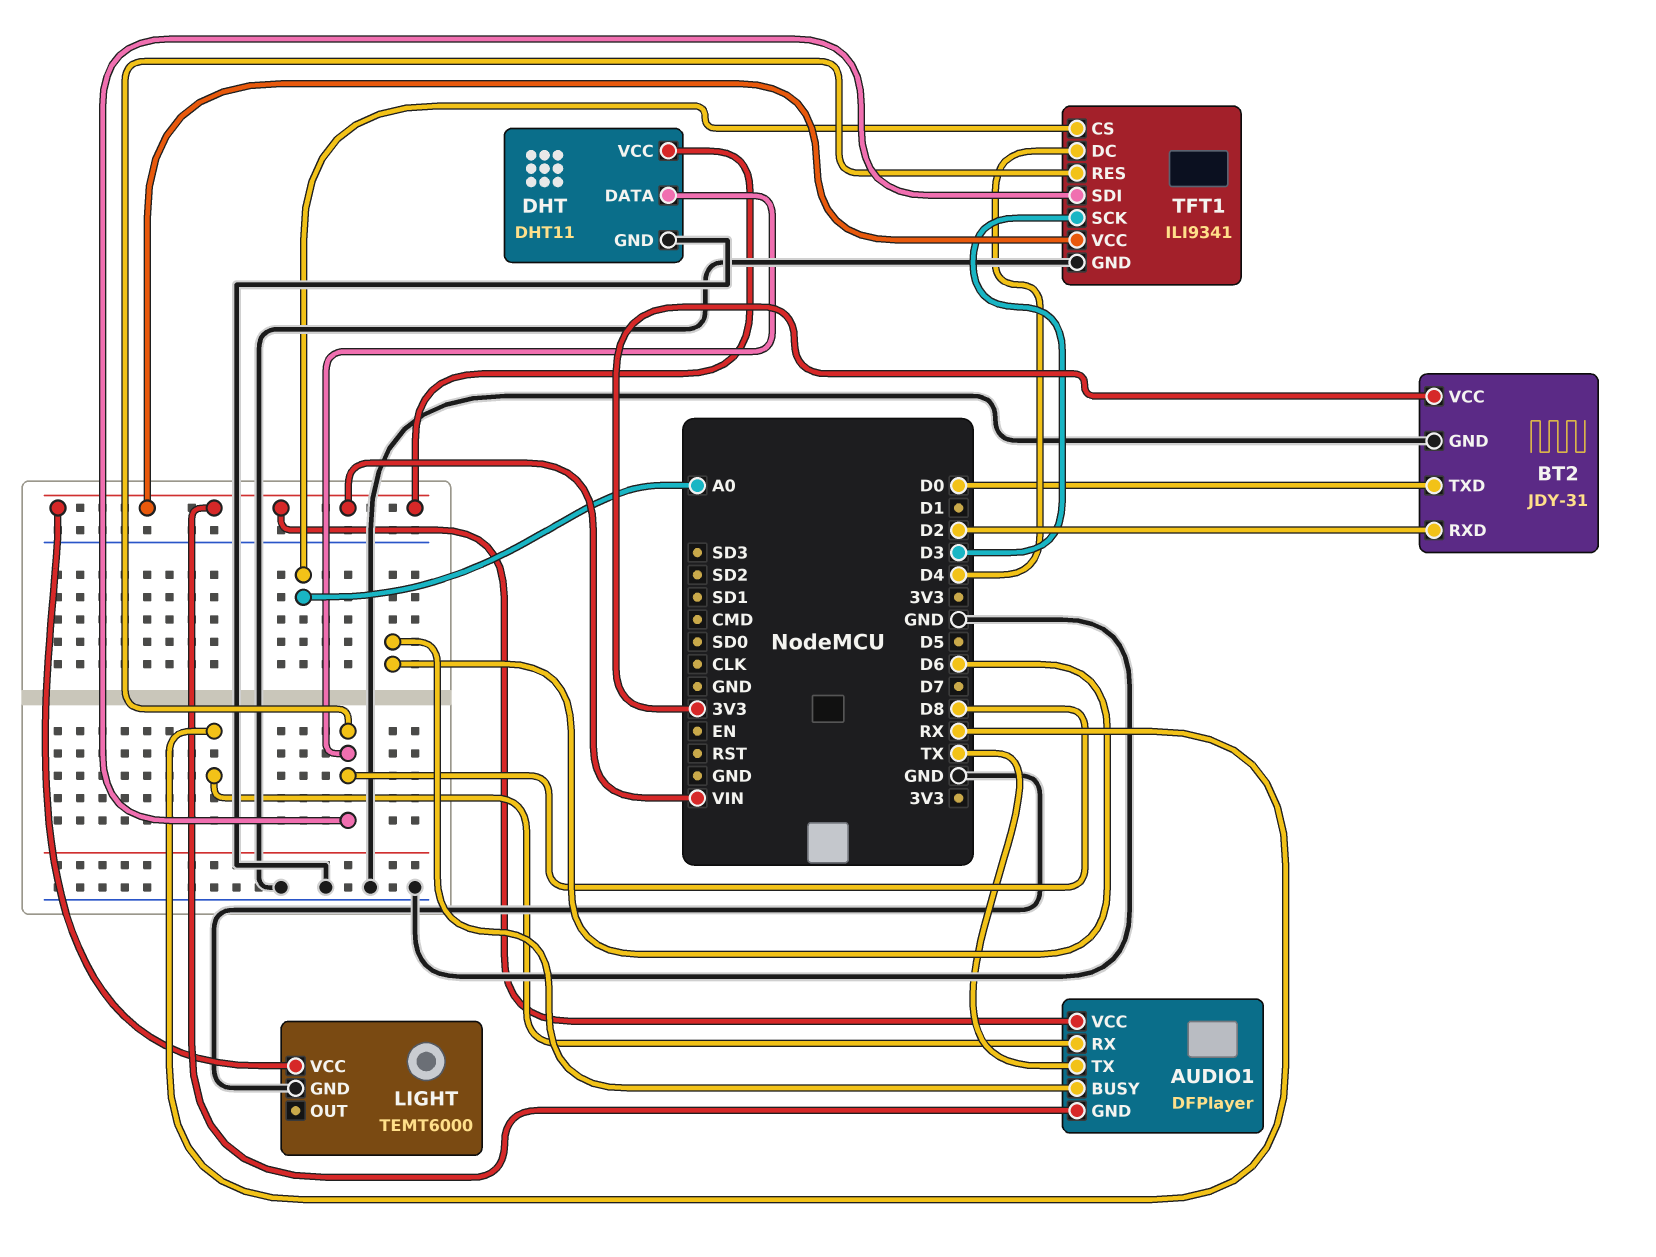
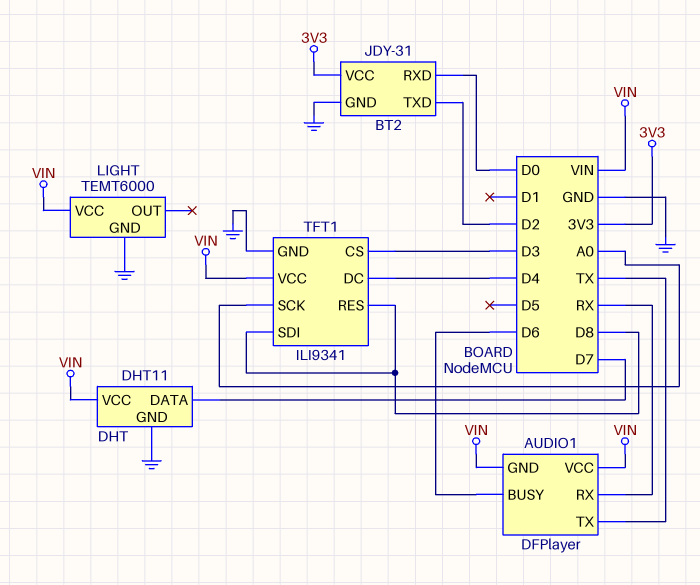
BT2 pin RXD: D2 -> D0
BT2 pin TXD: D0 -> D2
DHT pin DATA: D8 -> D7
TFT1 pin CS: A0 -> D3
TFT1 pin SCK: D3 -> A0

